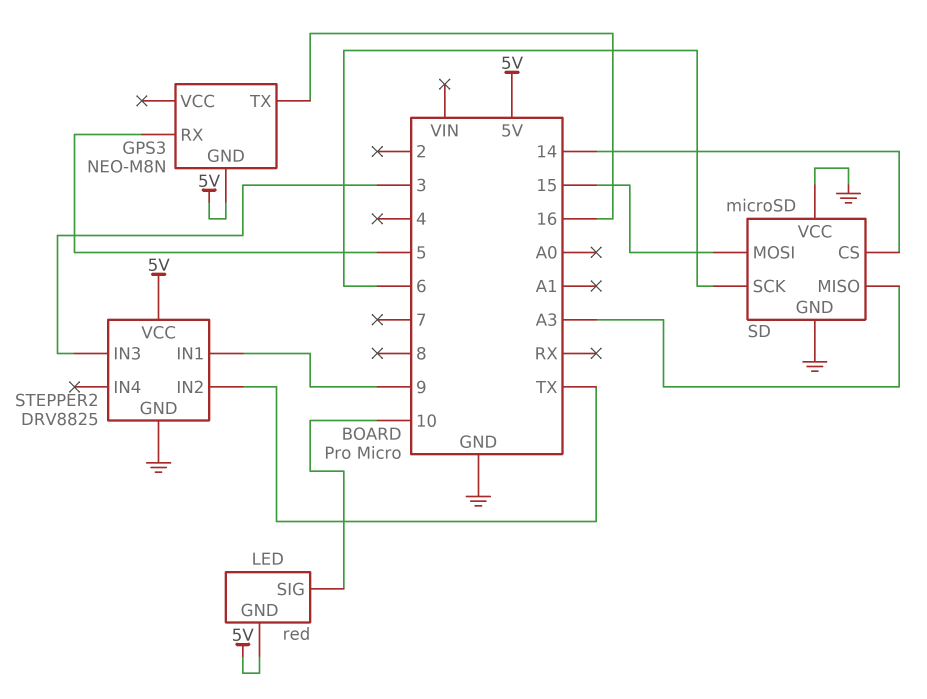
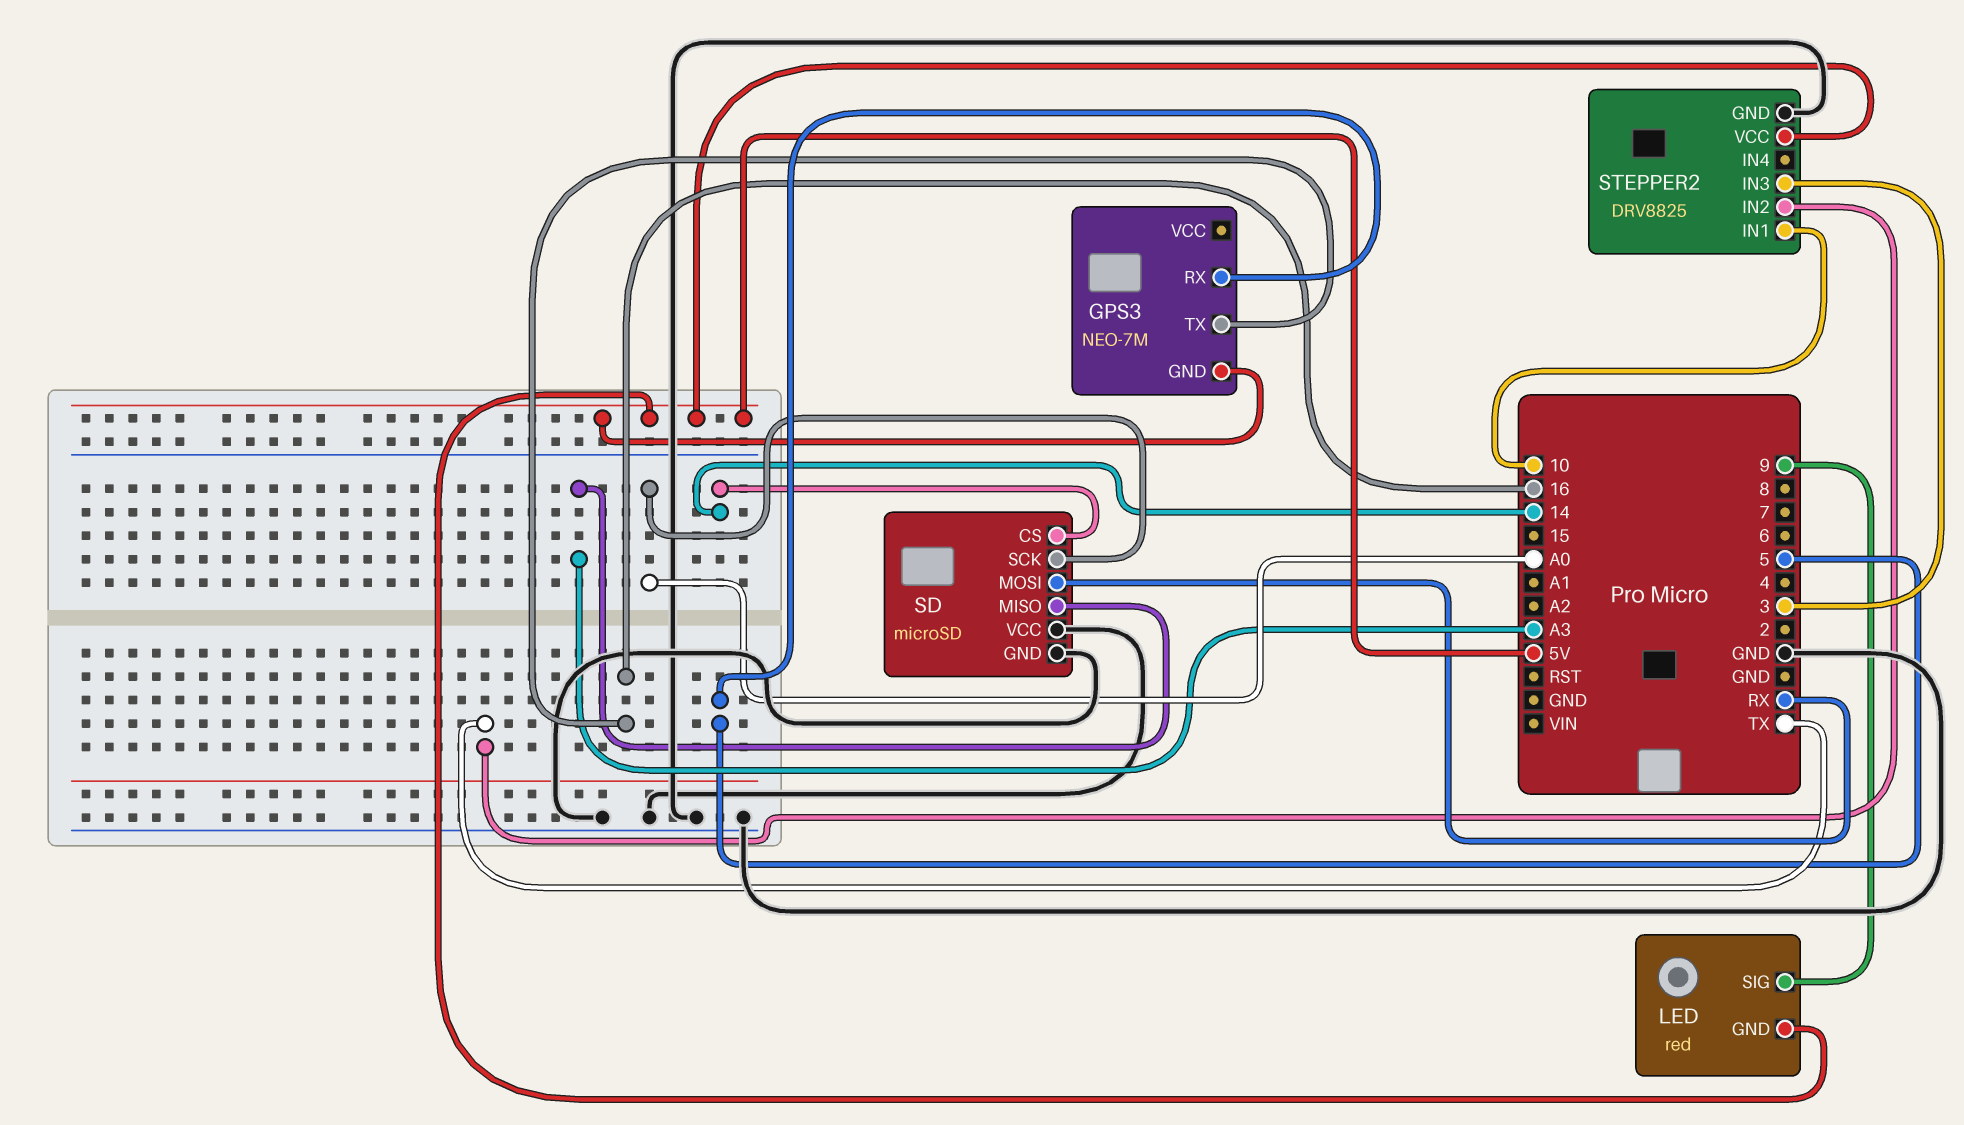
GPS3: NEO-M8N -> NEO-7M
LED pin SIG: 10 -> 9
SD pin MOSI: 15 -> RX
SD pin SCK: 6 -> A0
STEPPER2 pin IN1: 9 -> 10

